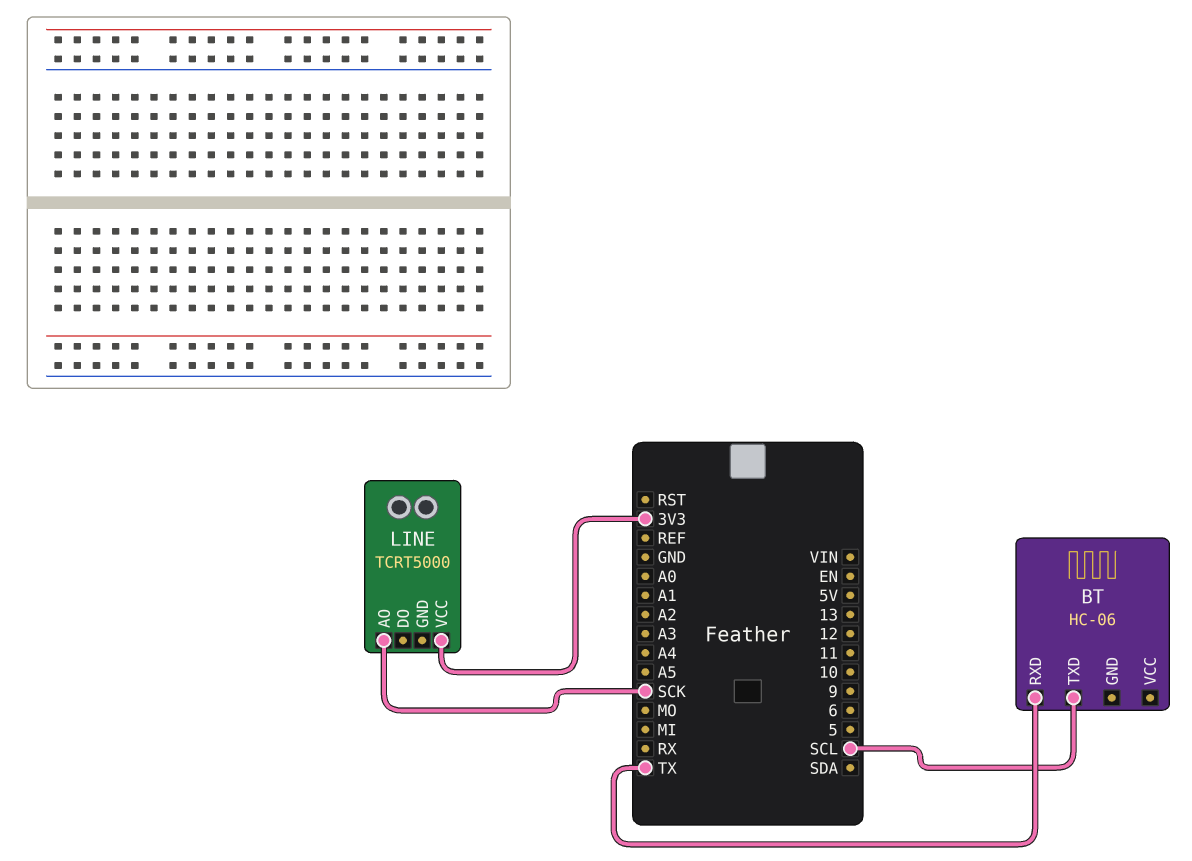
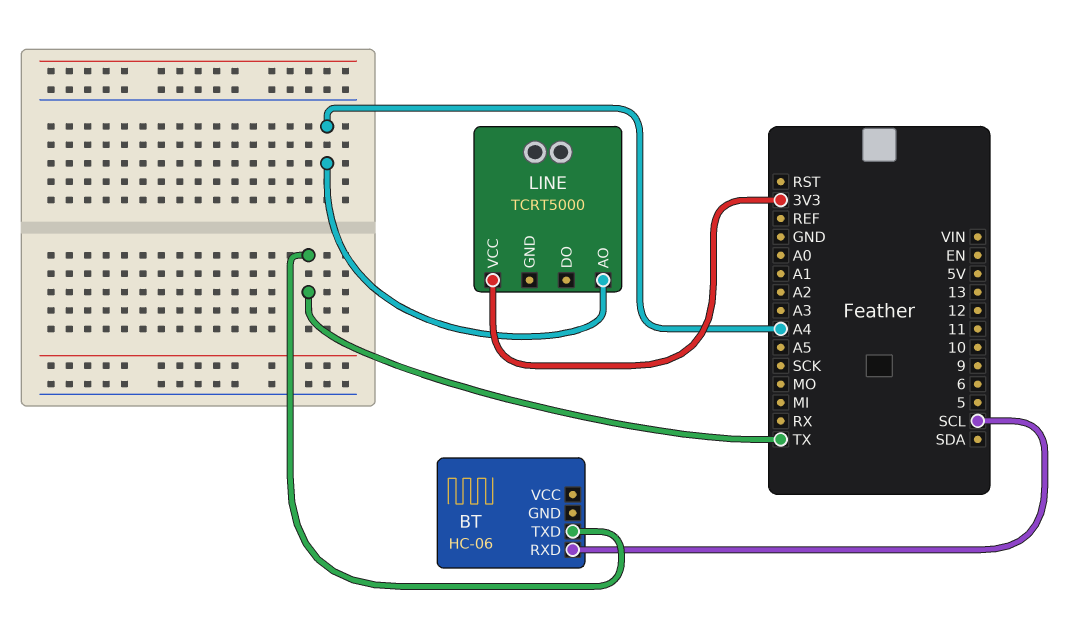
BT pin RXD: TX -> SCL
BT pin TXD: SCL -> TX
LINE pin AO: SCK -> A4

